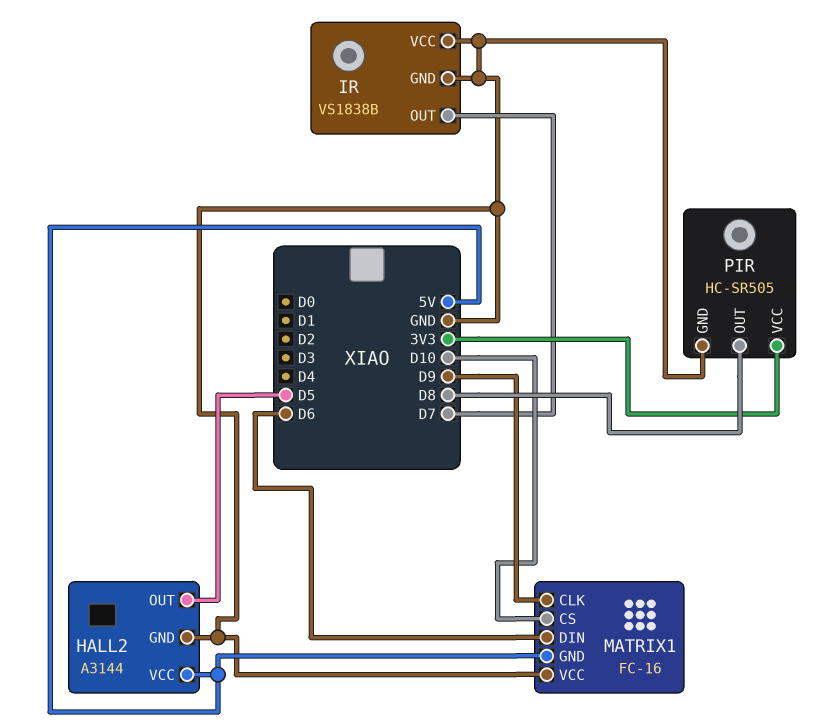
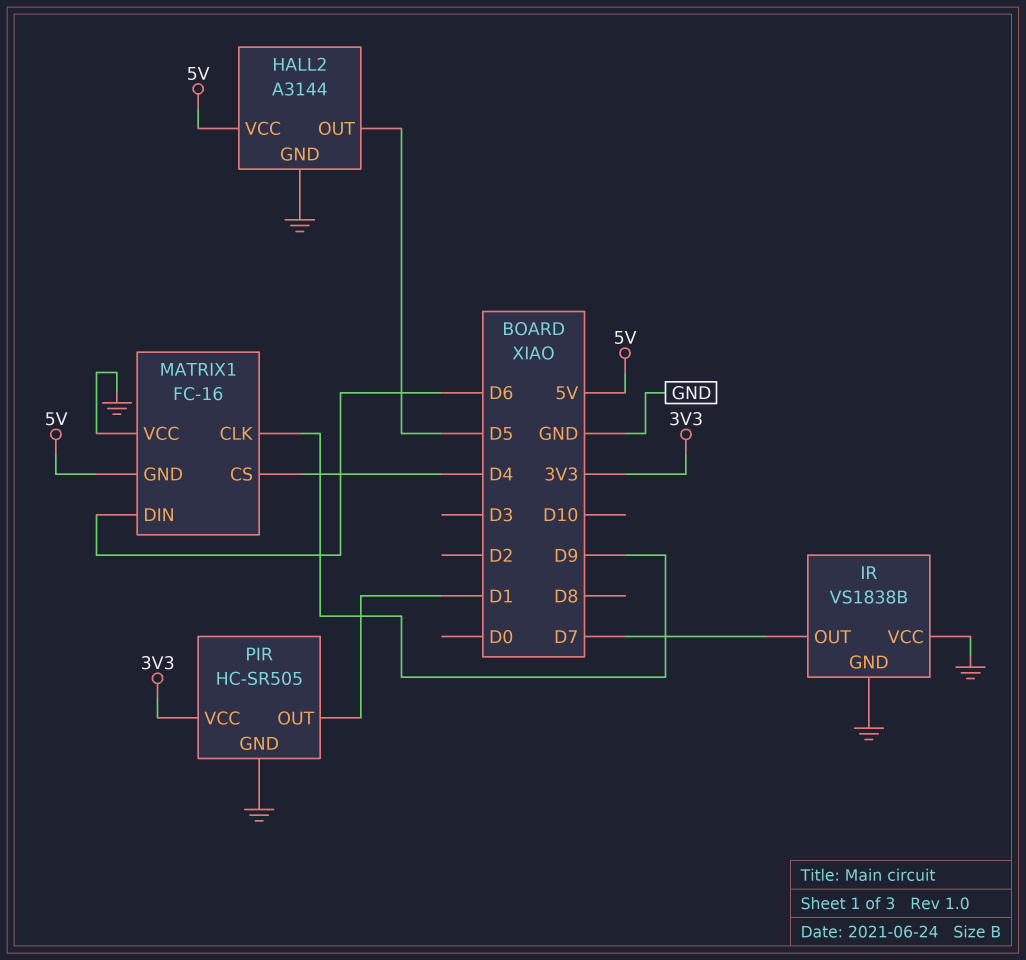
MATRIX1 pin CS: D10 -> D4
PIR pin OUT: D8 -> D1

